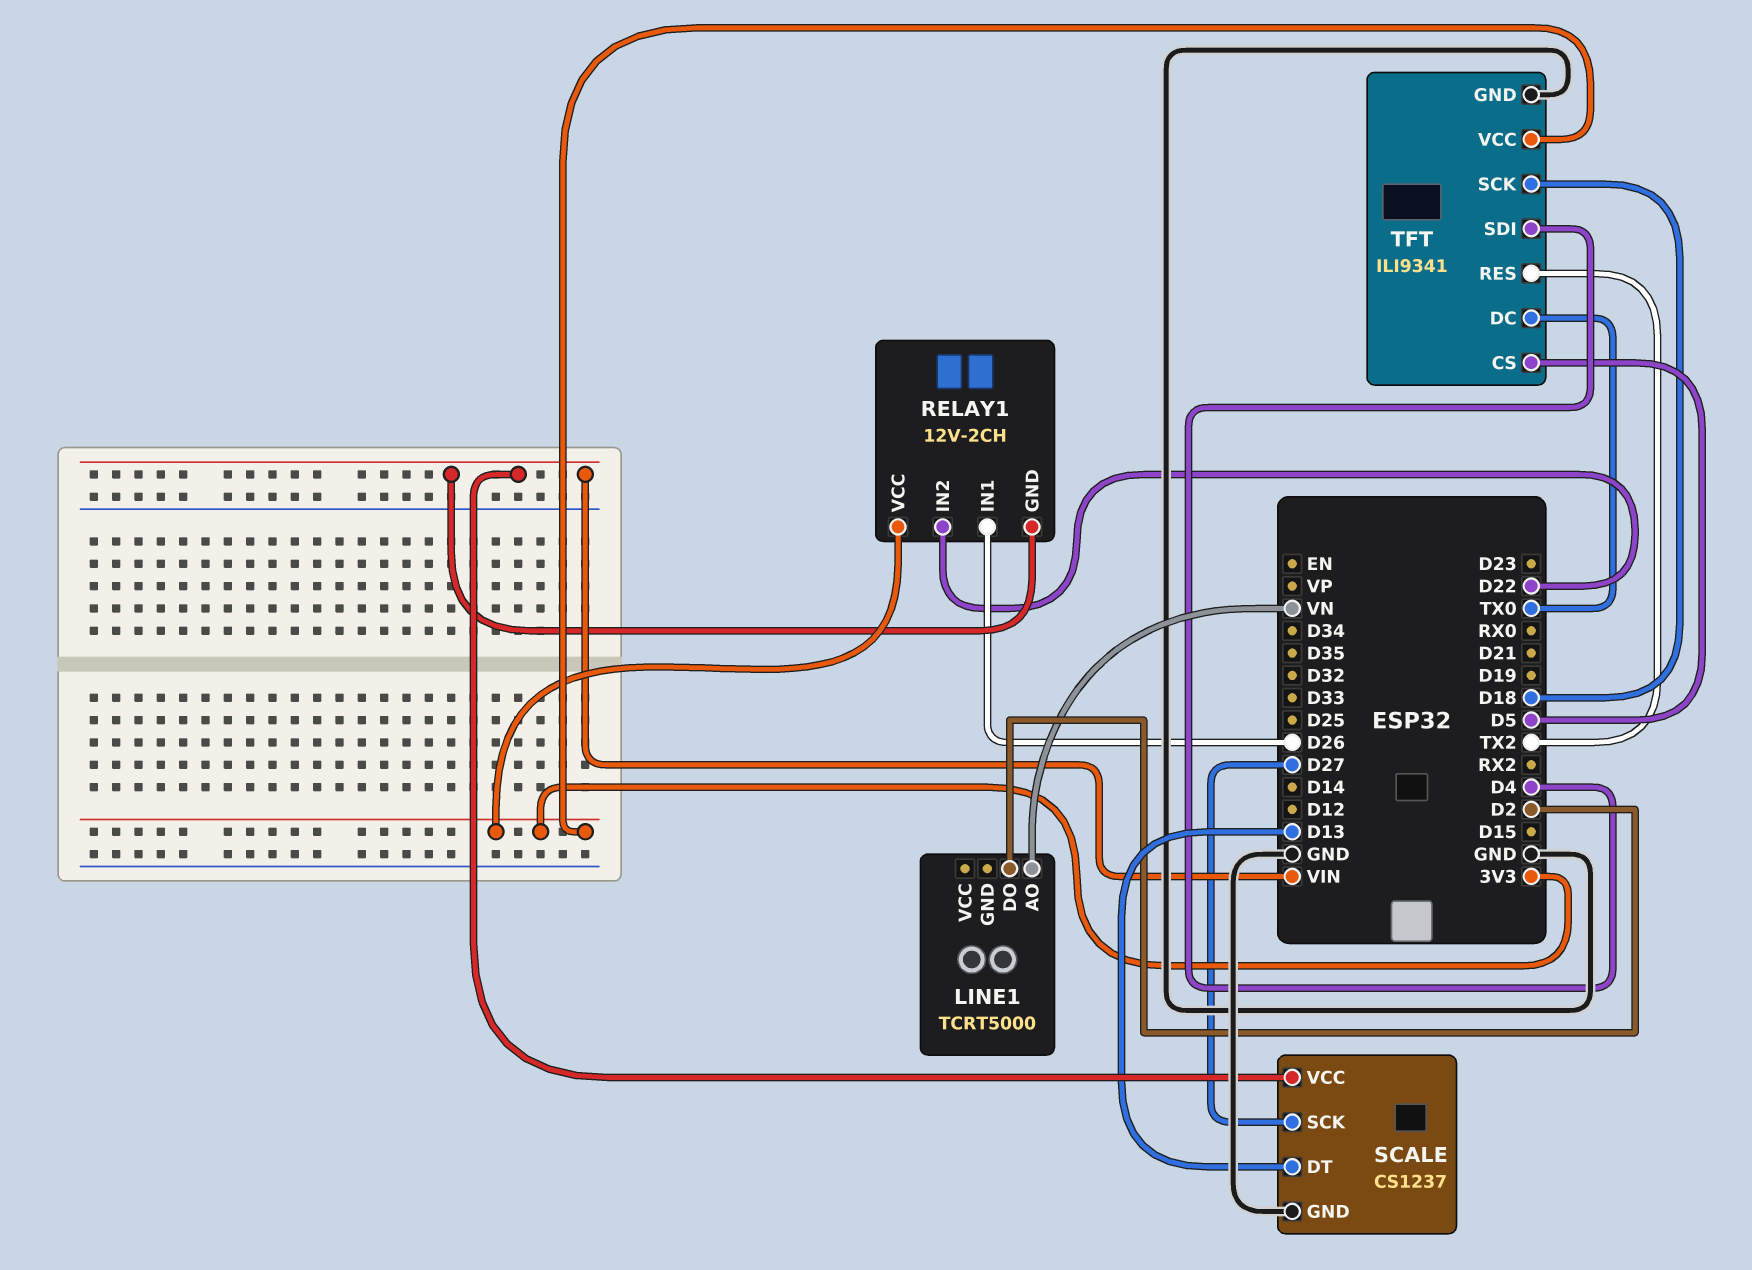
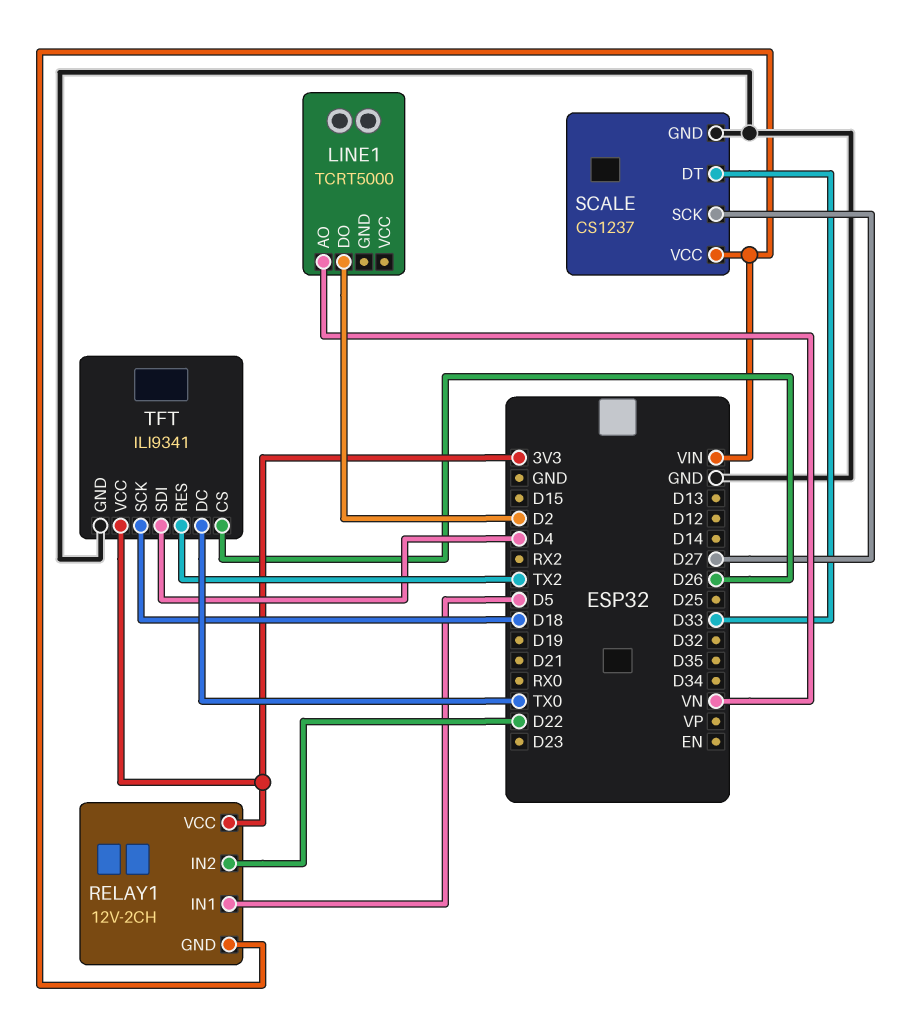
RELAY1 pin IN1: D26 -> D5
SCALE pin DT: D13 -> D33
TFT pin CS: D5 -> D26

